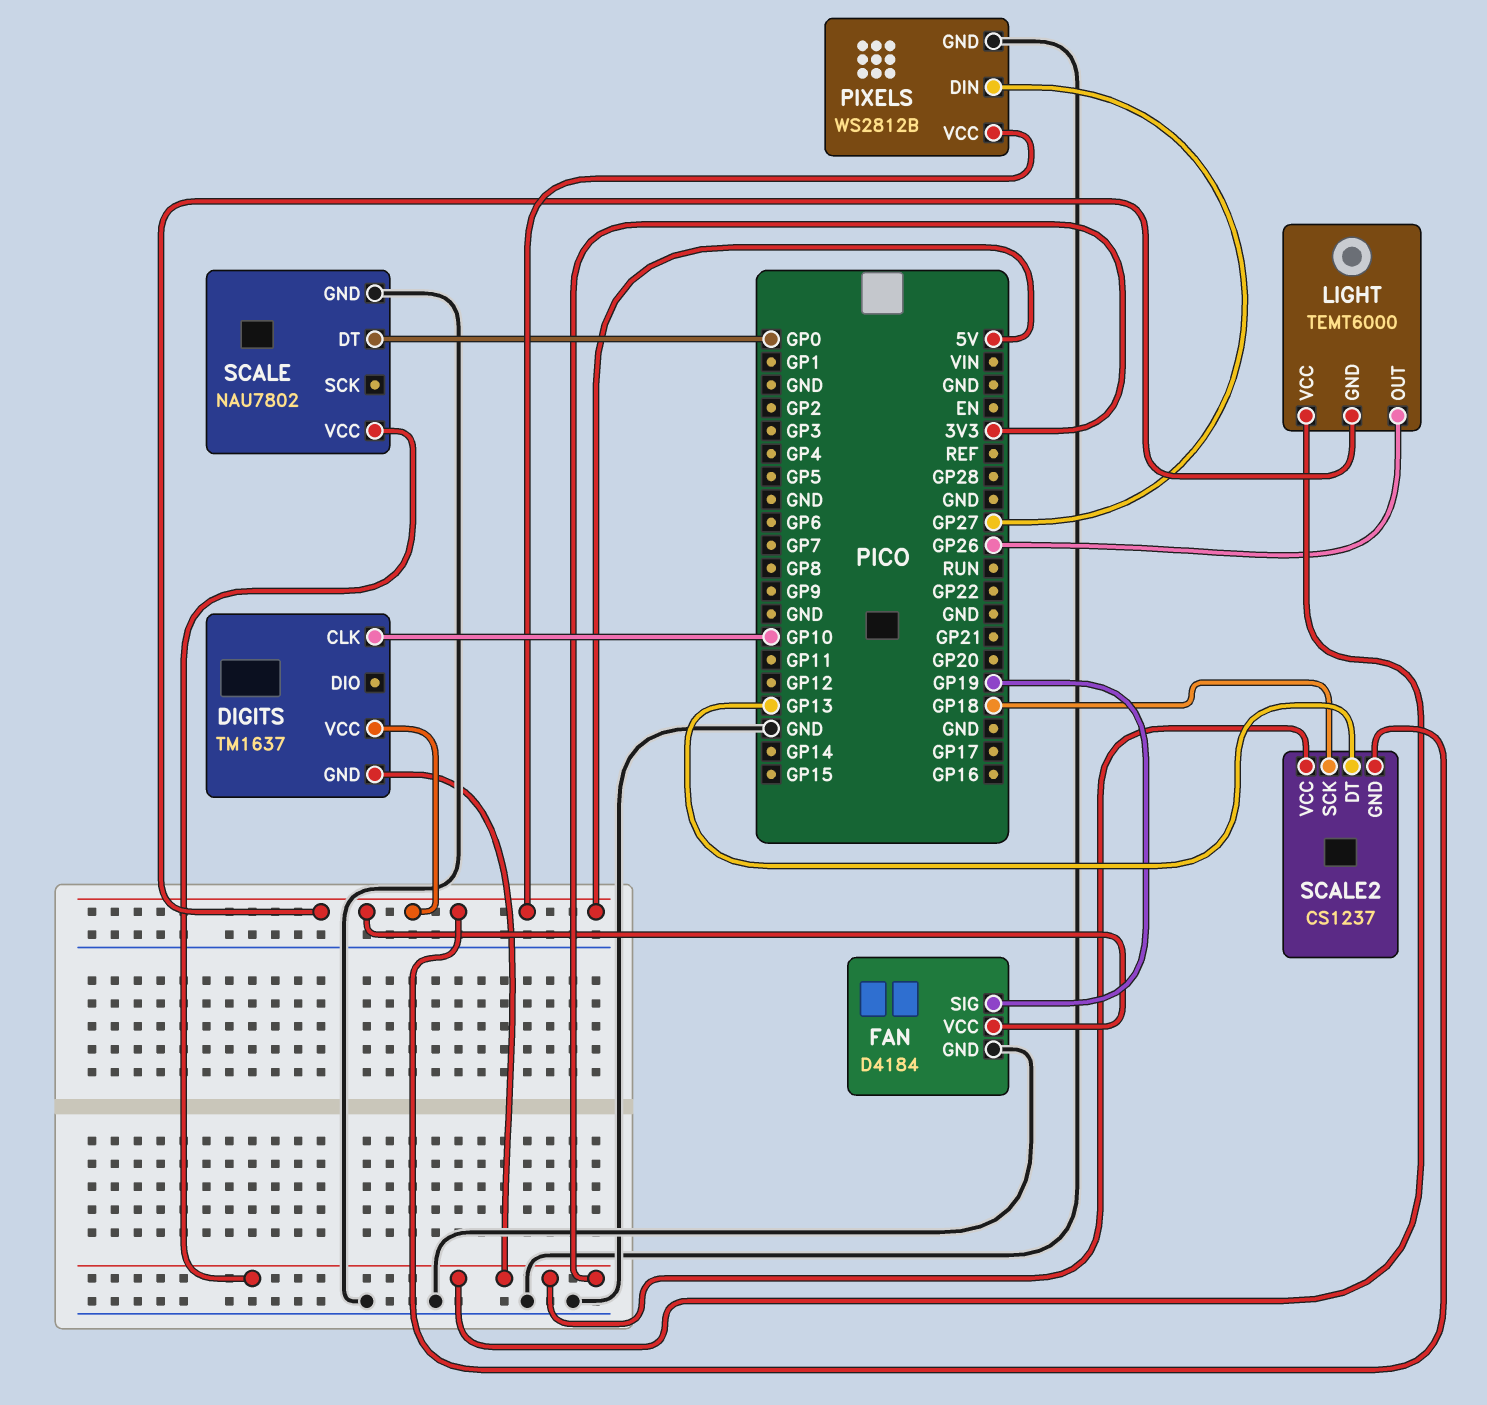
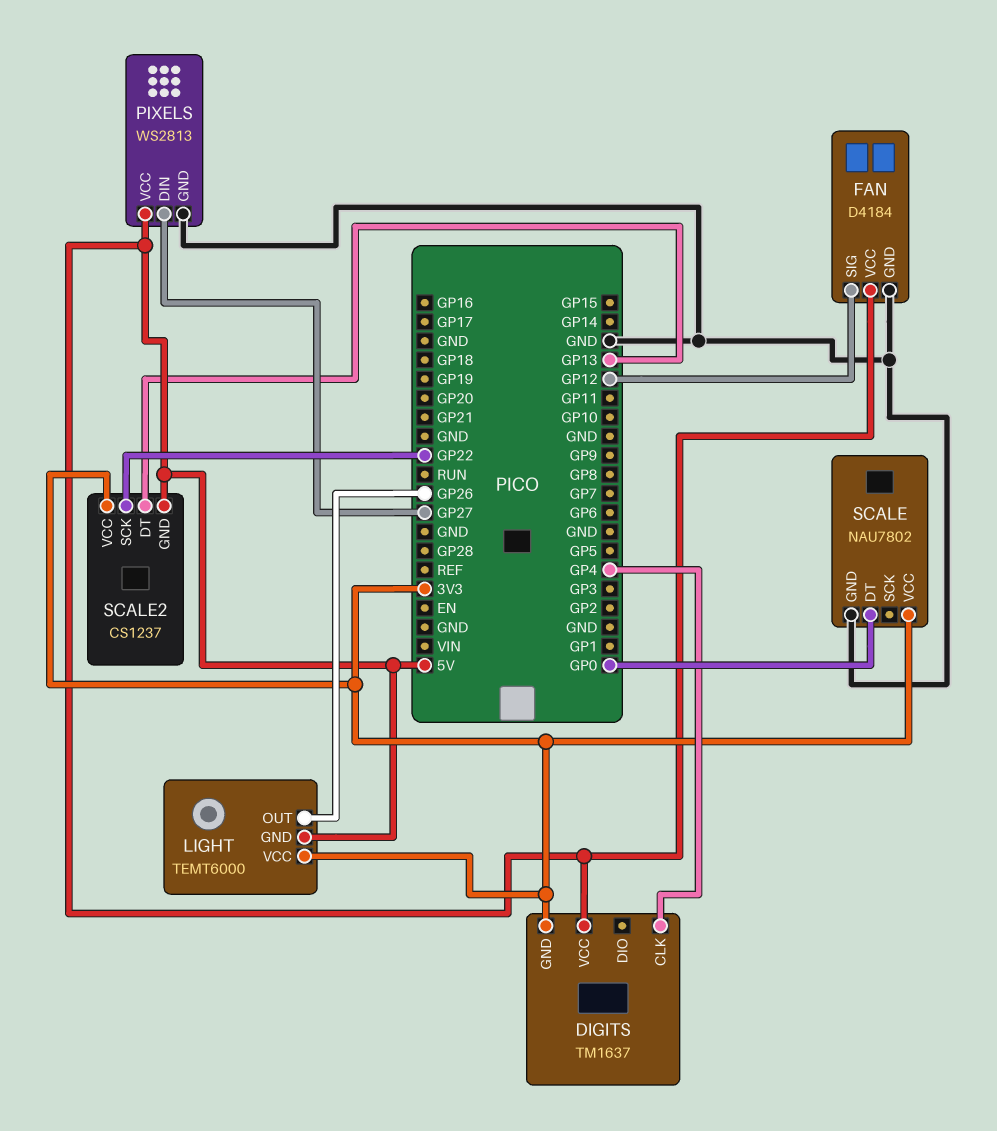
DIGITS pin CLK: GP10 -> GP4
FAN pin SIG: GP19 -> GP12
PIXELS: WS2812B -> WS2813
SCALE2 pin SCK: GP18 -> GP22

